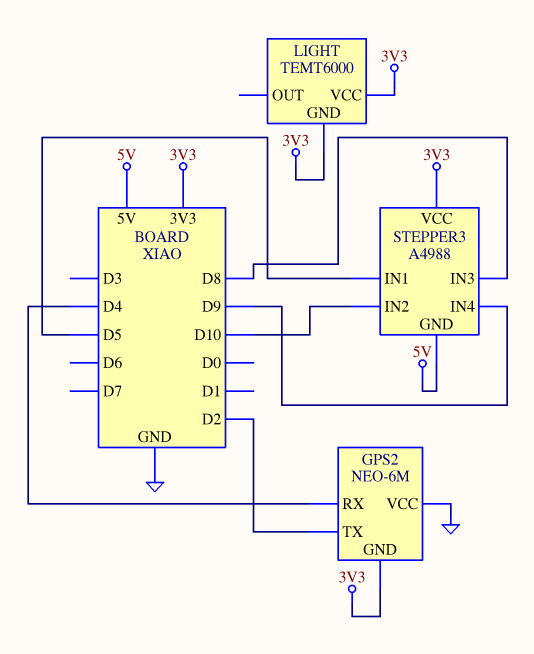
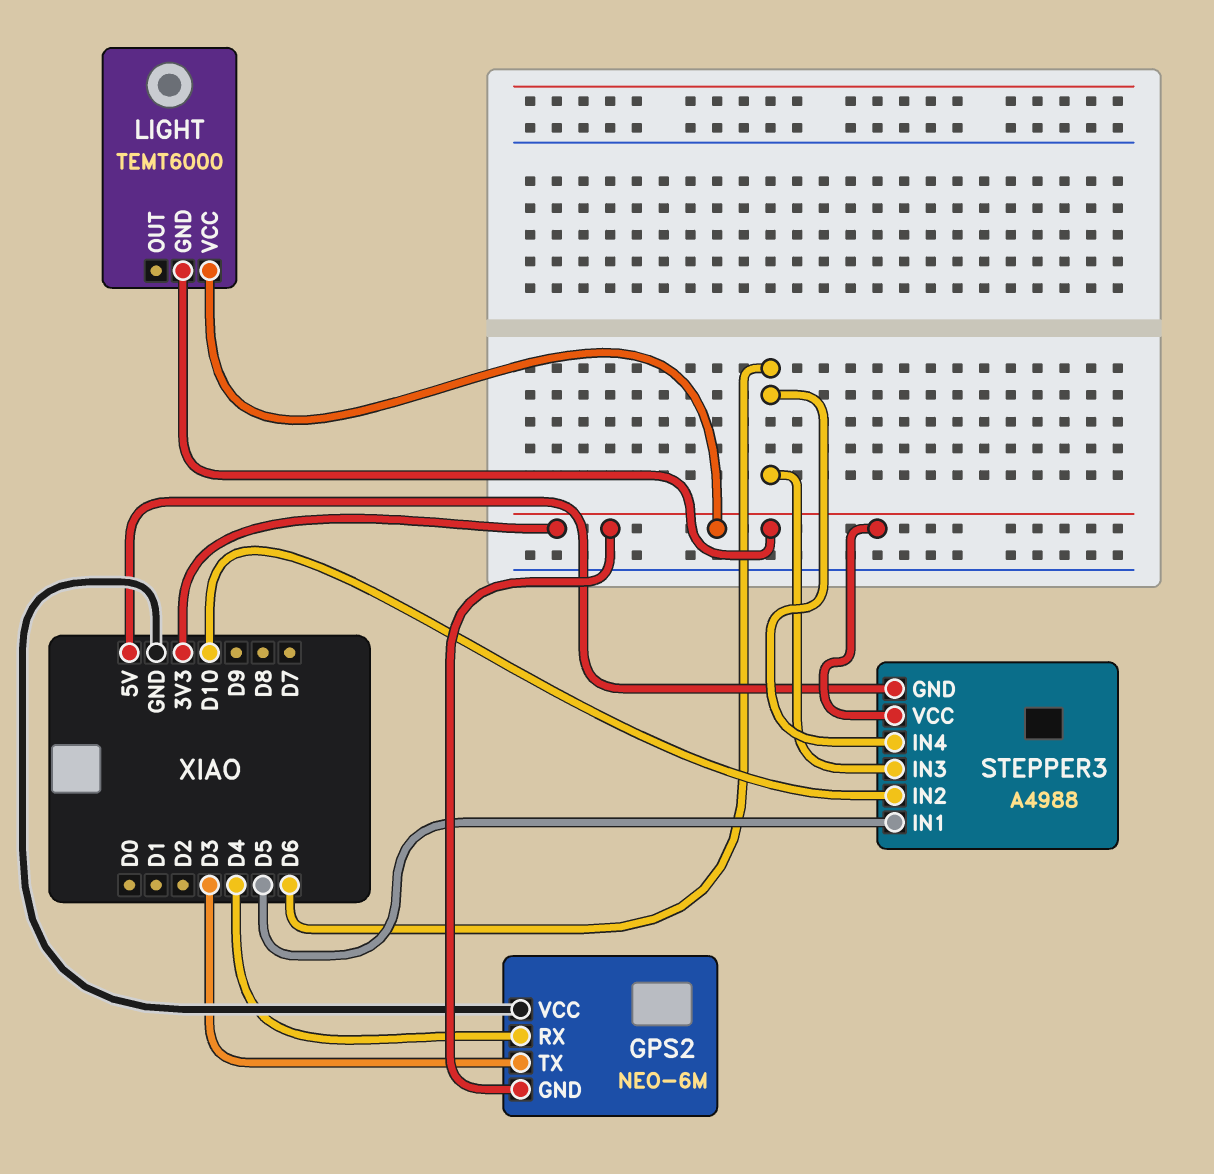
GPS2 pin TX: D2 -> D3
STEPPER3 pin IN3: D8 -> D6
STEPPER3 pin IN4: D9 -> D6

